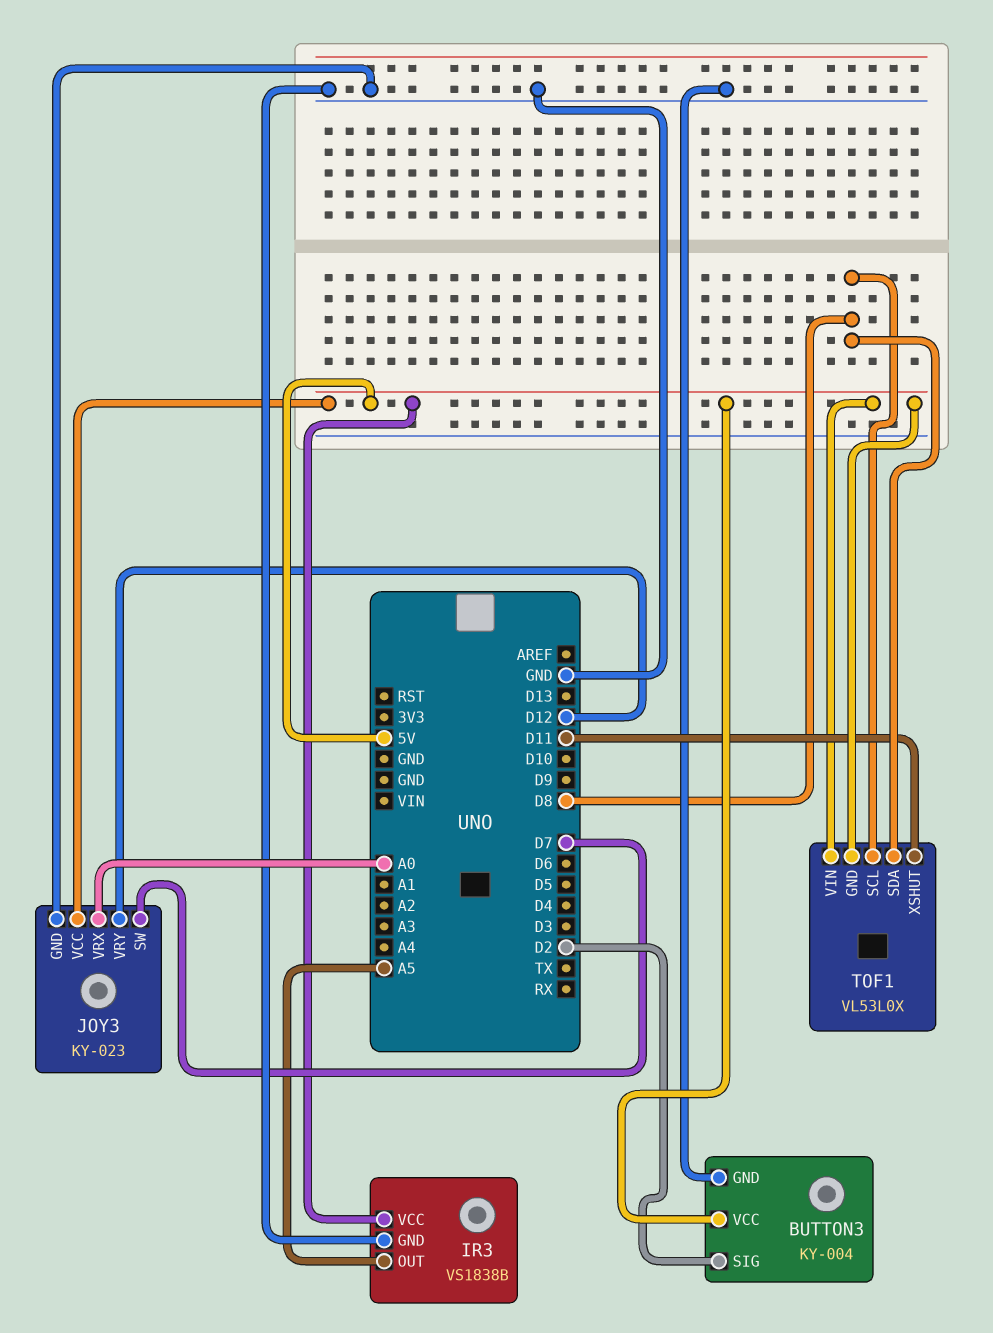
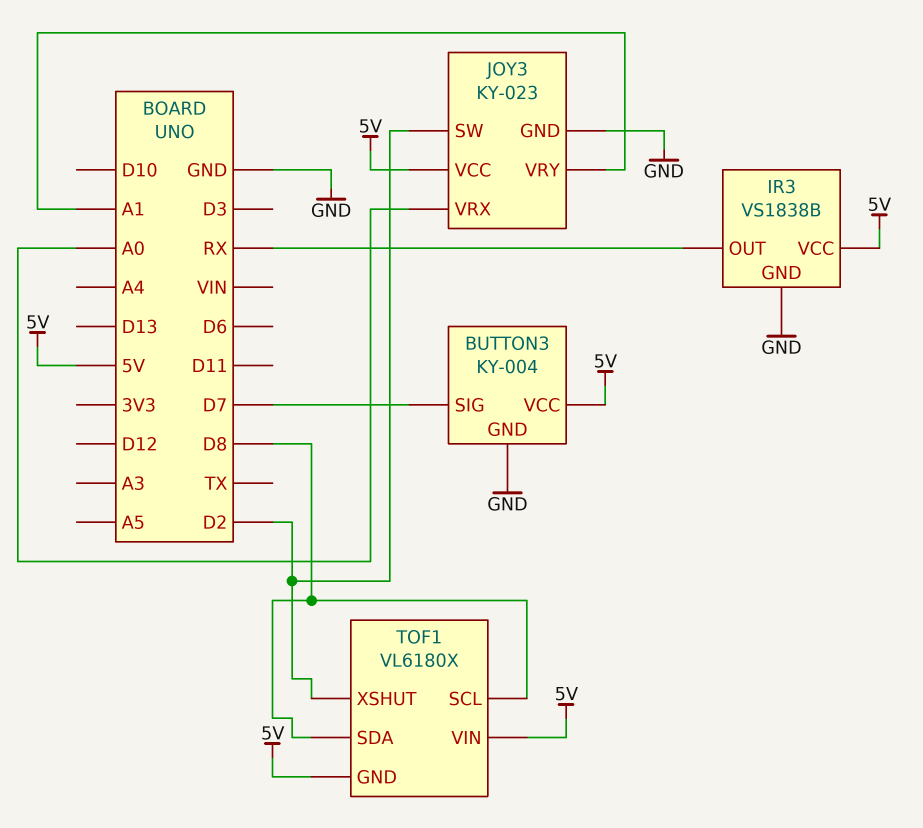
BUTTON3 pin SIG: D2 -> D7
IR3 pin OUT: A5 -> RX
JOY3 pin SW: D7 -> D2
JOY3 pin VRY: D12 -> A1
TOF1: VL53L0X -> VL6180X
TOF1 pin XSHUT: D11 -> D2

